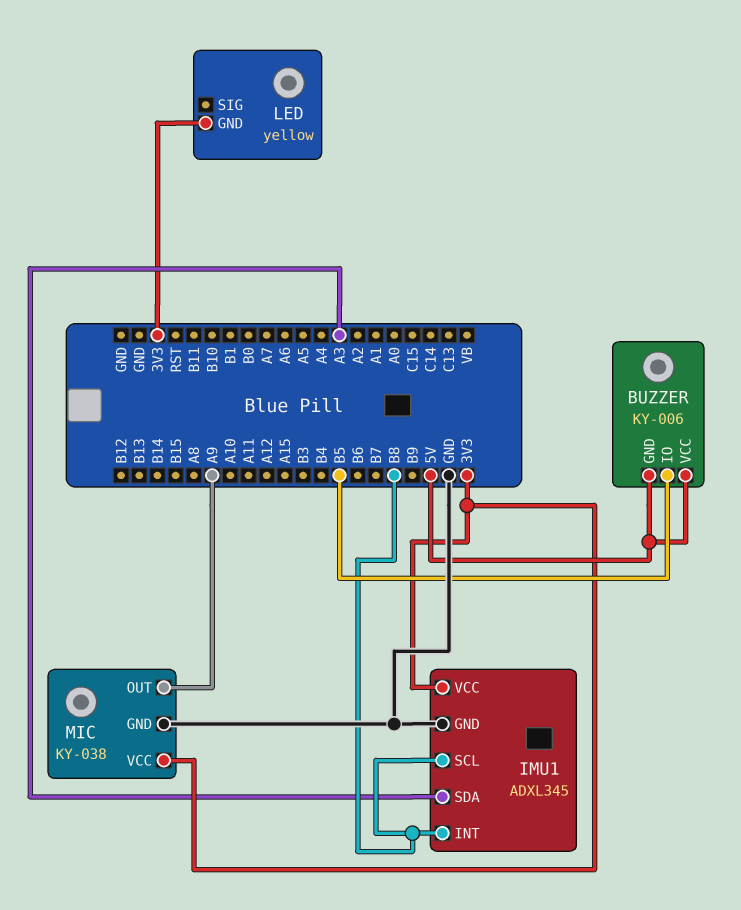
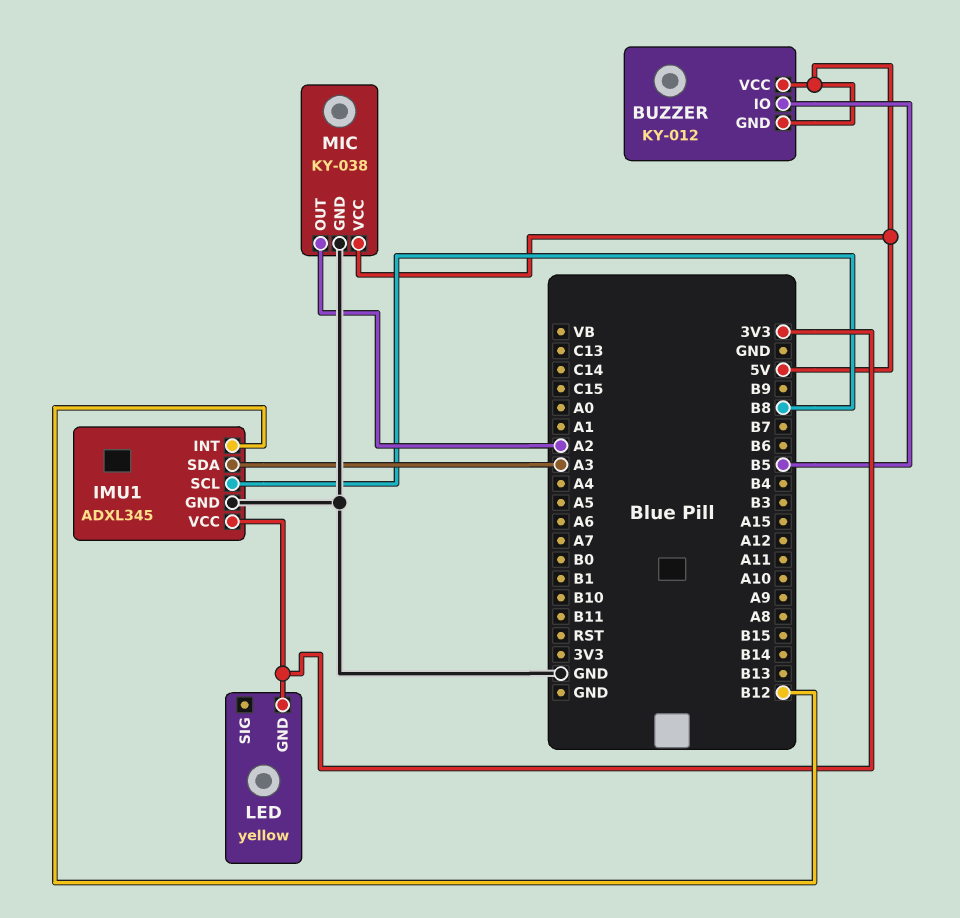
BUZZER: KY-006 -> KY-012
IMU1 pin INT: B8 -> B12
MIC pin OUT: A9 -> A2
MIC pin VCC: 3V3 -> 5V

